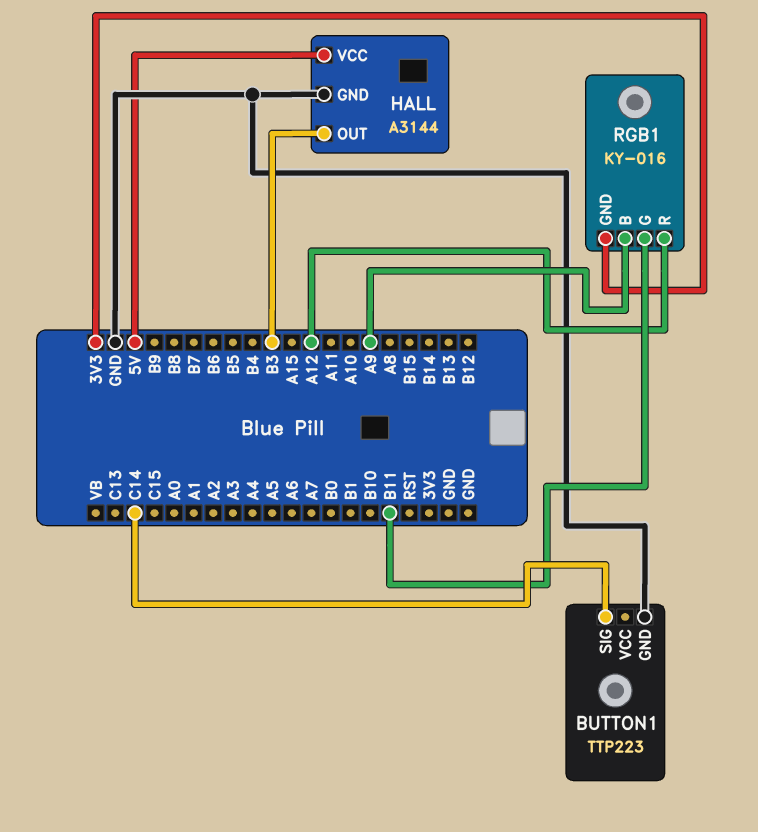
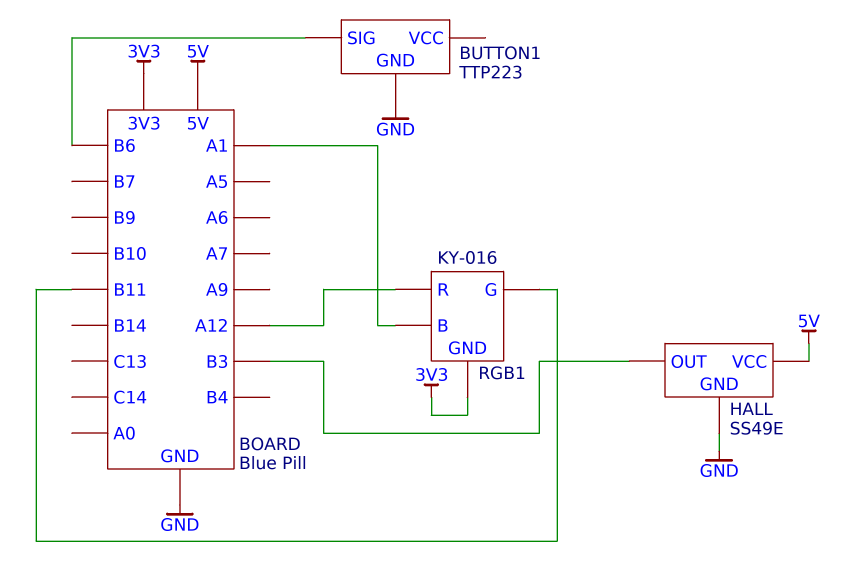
BUTTON1 pin SIG: C14 -> B6
HALL: A3144 -> SS49E
RGB1 pin B: A9 -> A1

